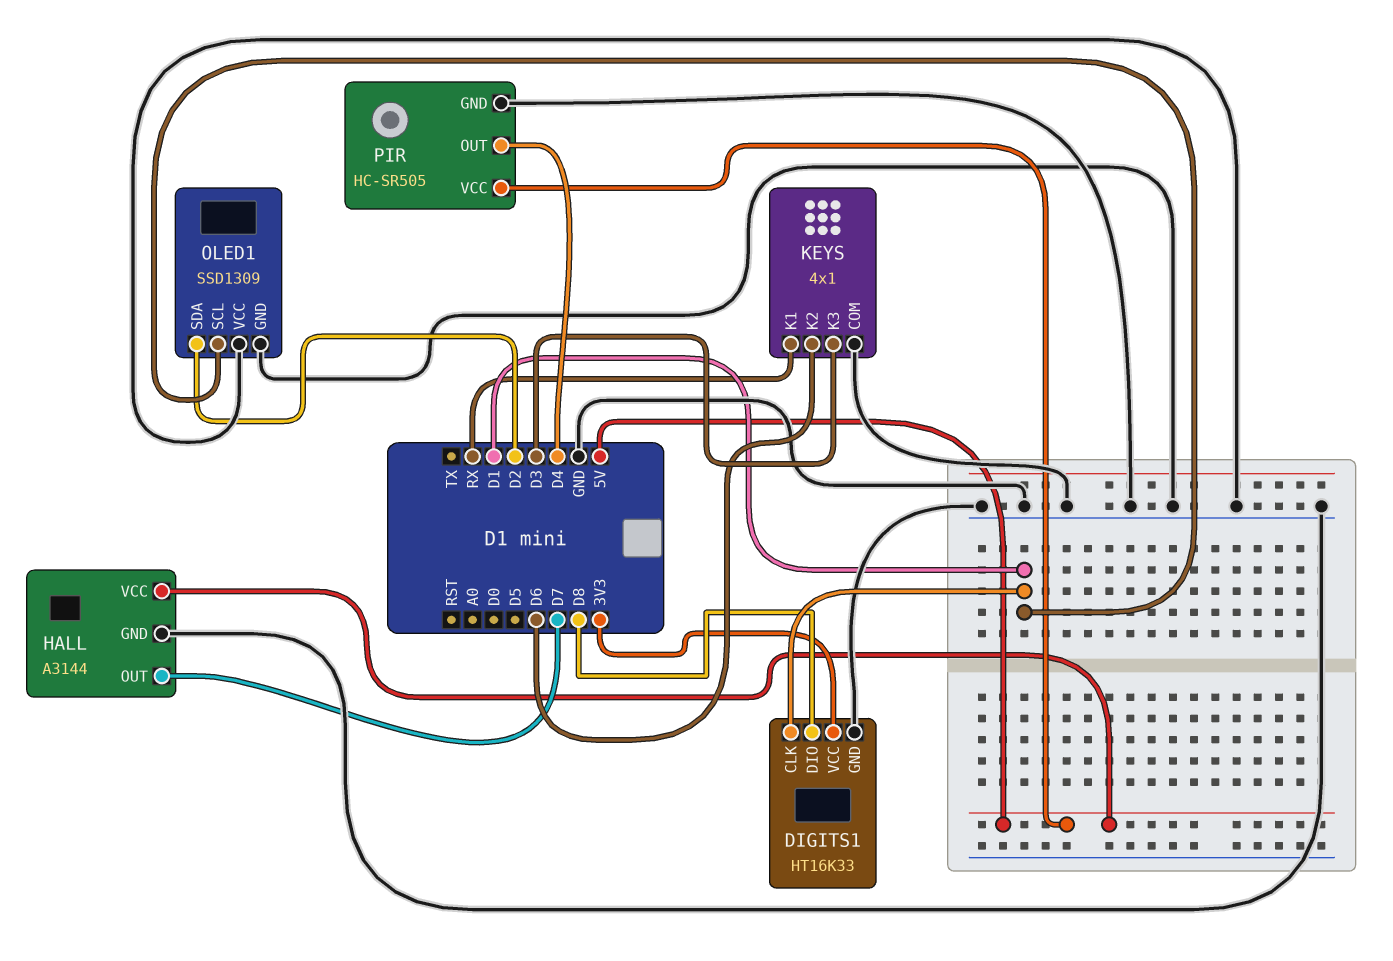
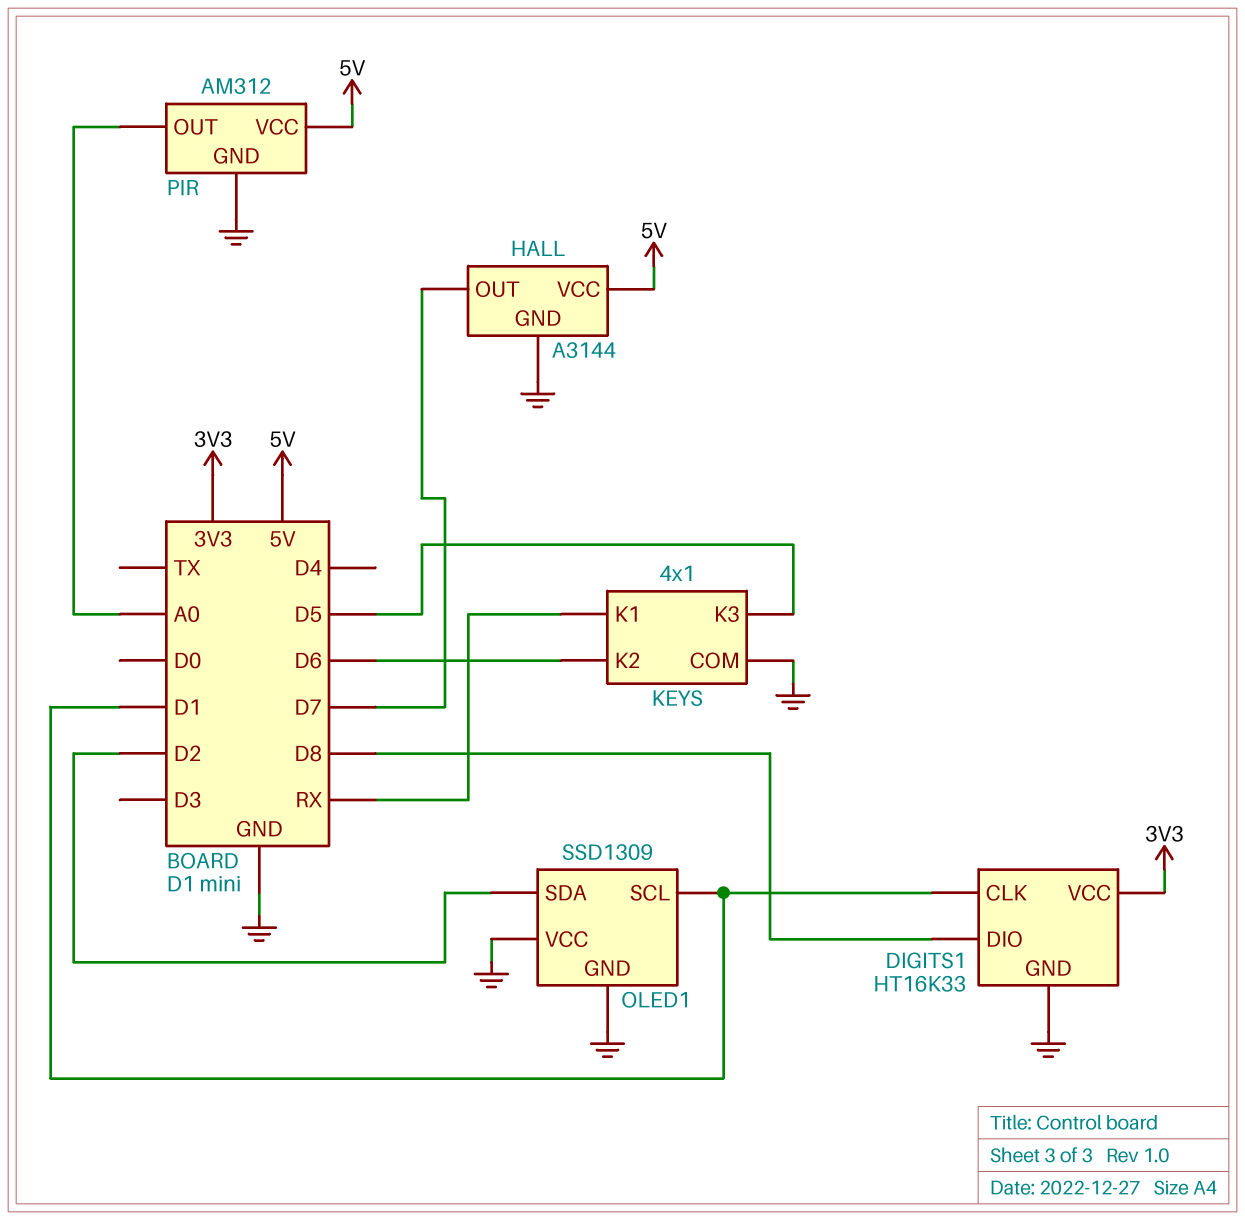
KEYS pin K3: D3 -> D5
PIR: HC-SR505 -> AM312
PIR pin OUT: D4 -> A0

